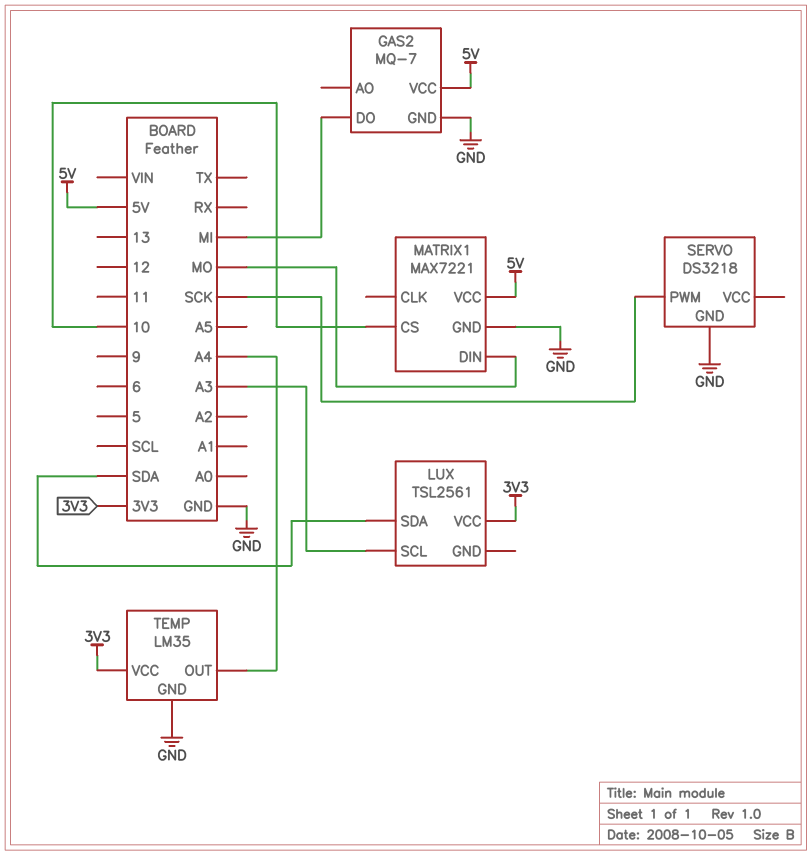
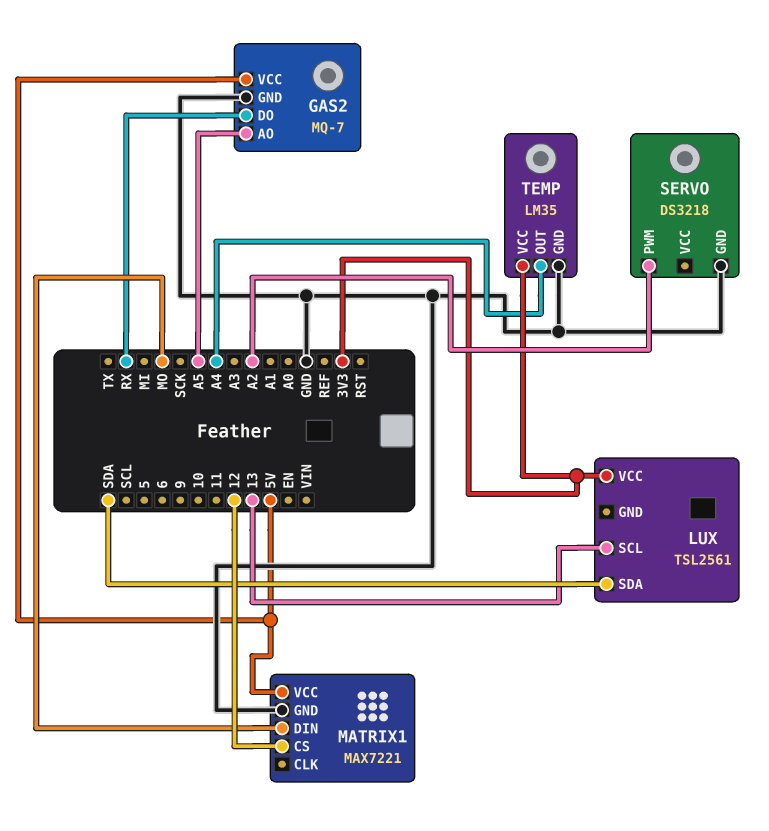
GAS2 pin AO: none -> A5
GAS2 pin DO: MI -> RX
LUX pin SCL: A3 -> 13
MATRIX1 pin CS: 10 -> 12
SERVO pin PWM: SCK -> A2

